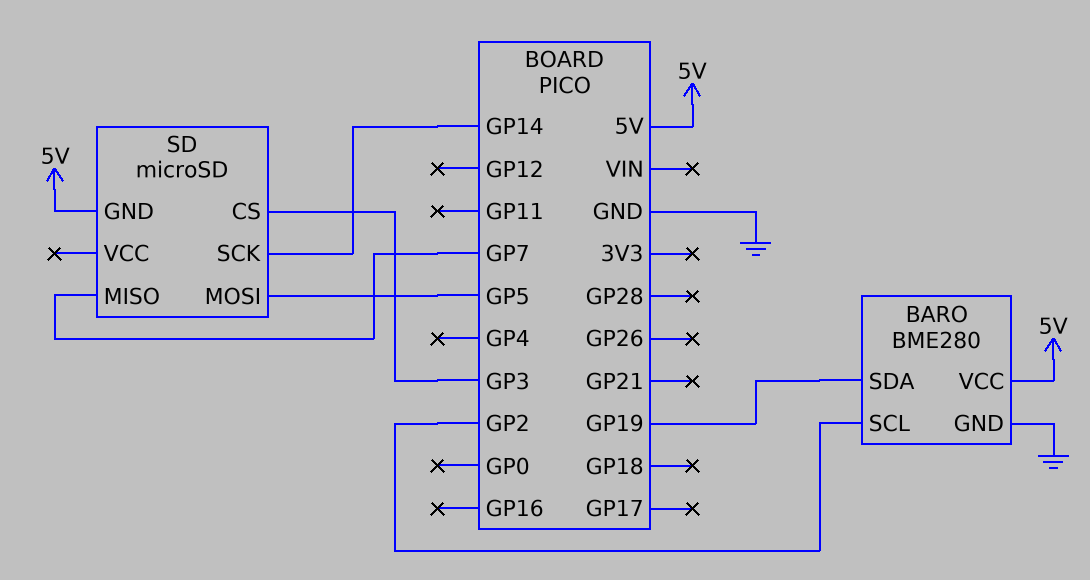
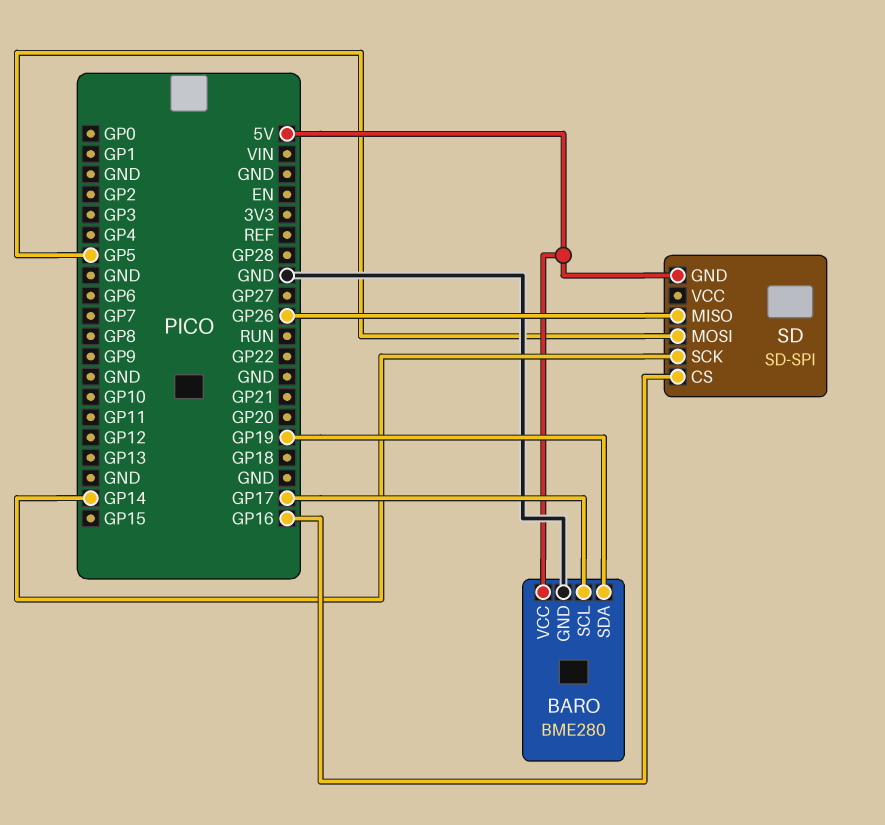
BARO pin SCL: GP2 -> GP17
SD: microSD -> SD-SPI
SD pin CS: GP3 -> GP16
SD pin MISO: GP7 -> GP26

